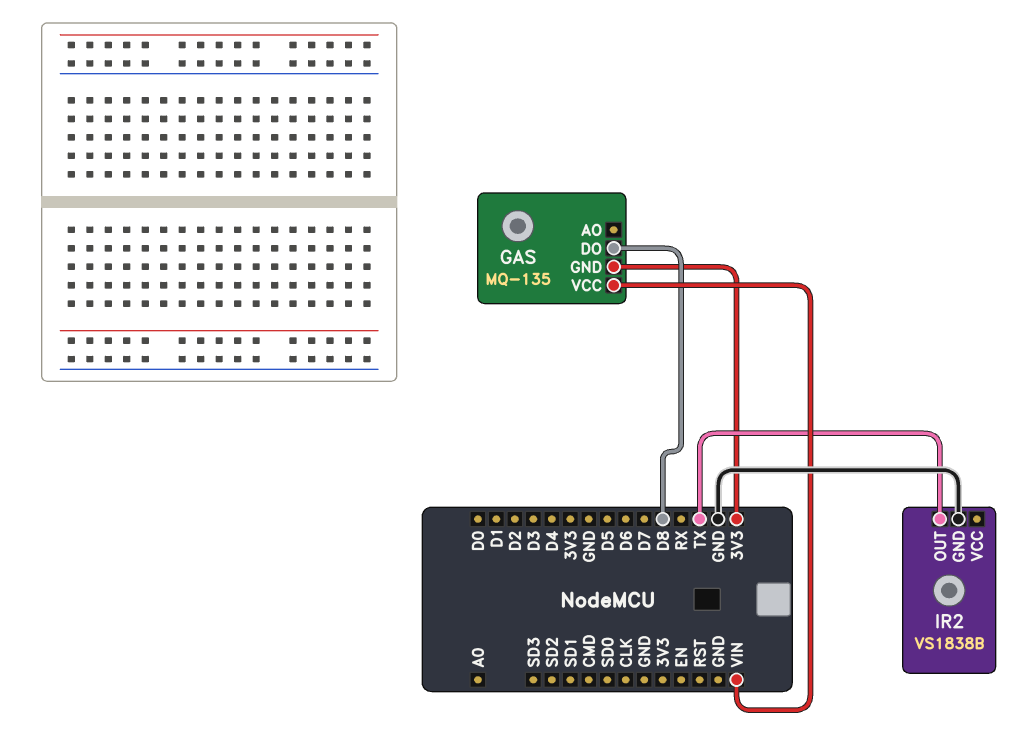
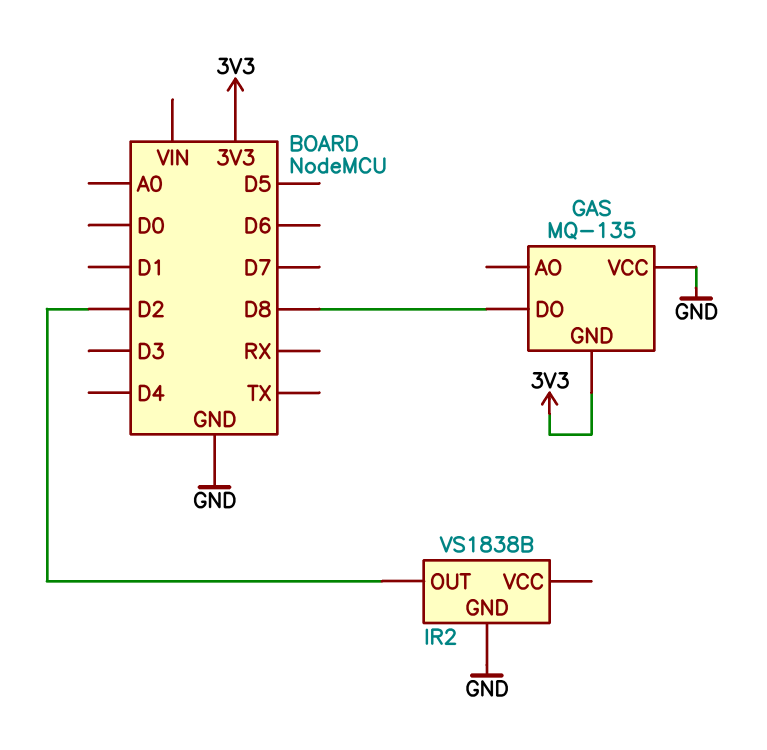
GAS pin VCC: VIN -> GND
IR2 pin OUT: TX -> D2

